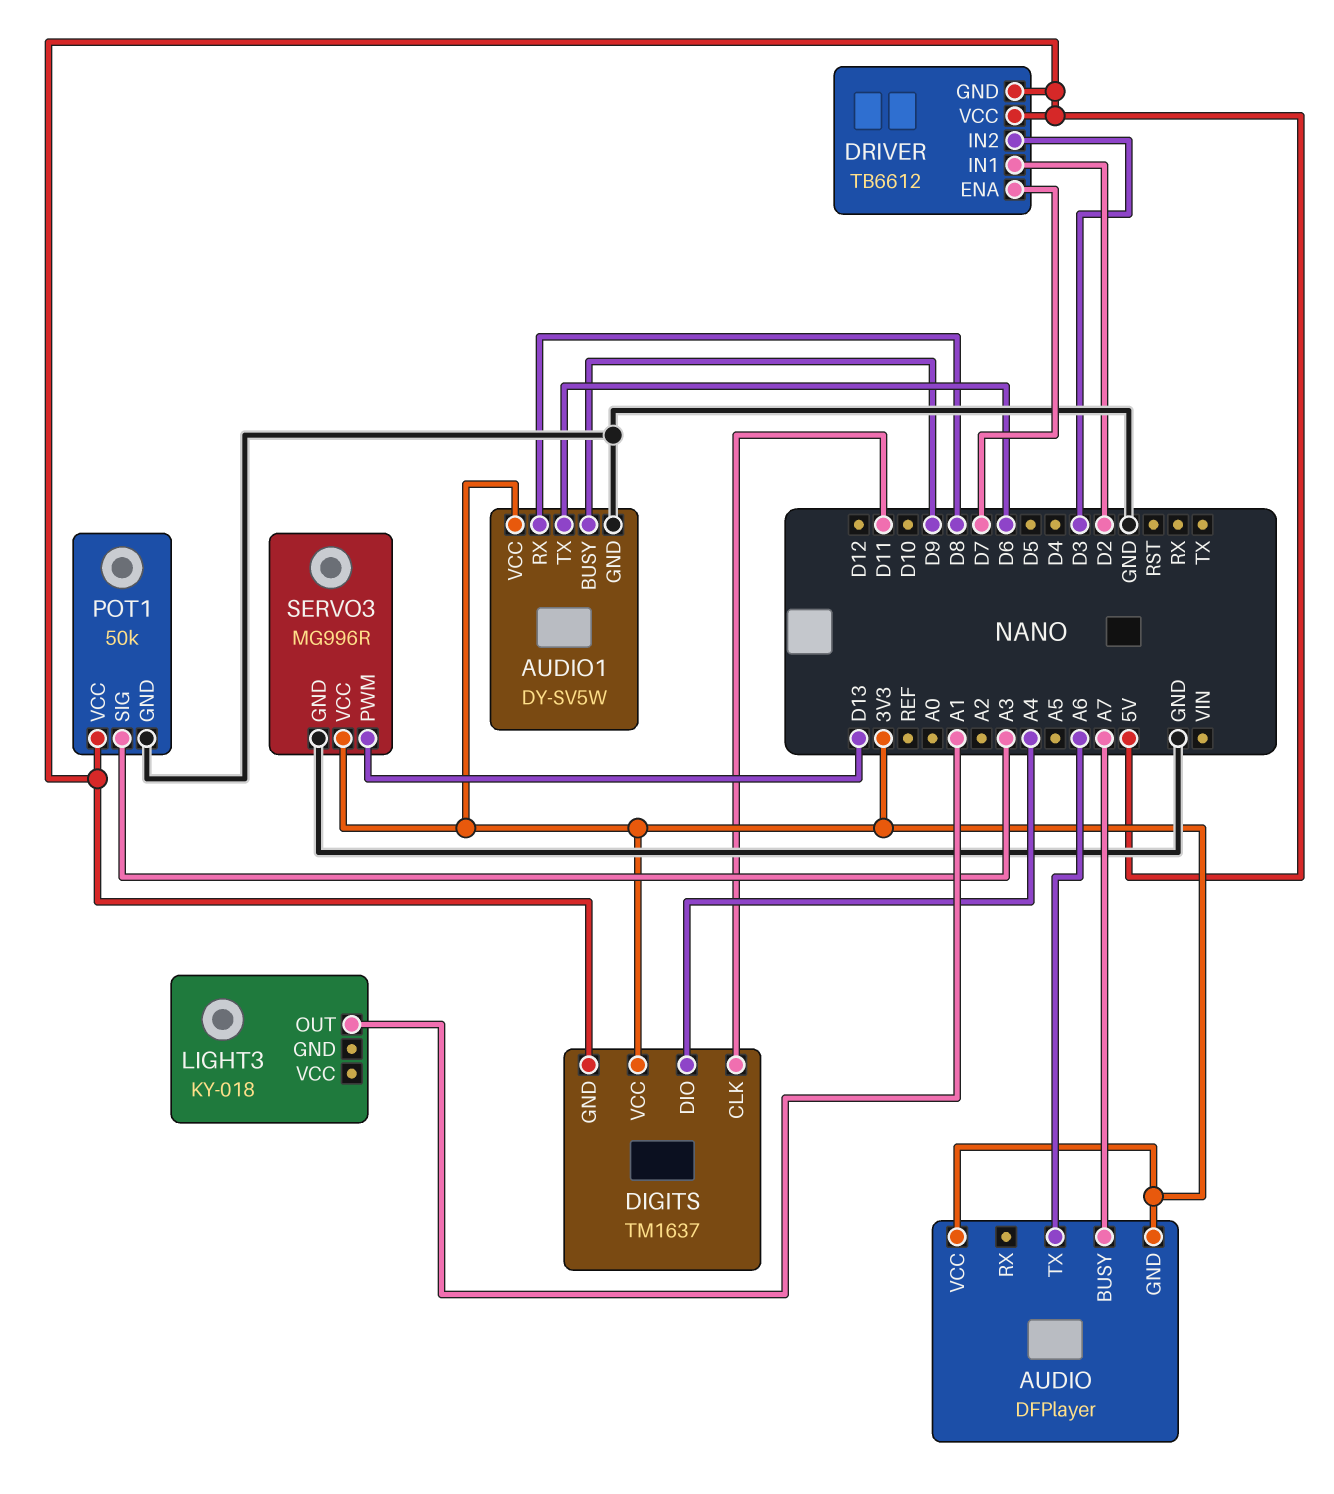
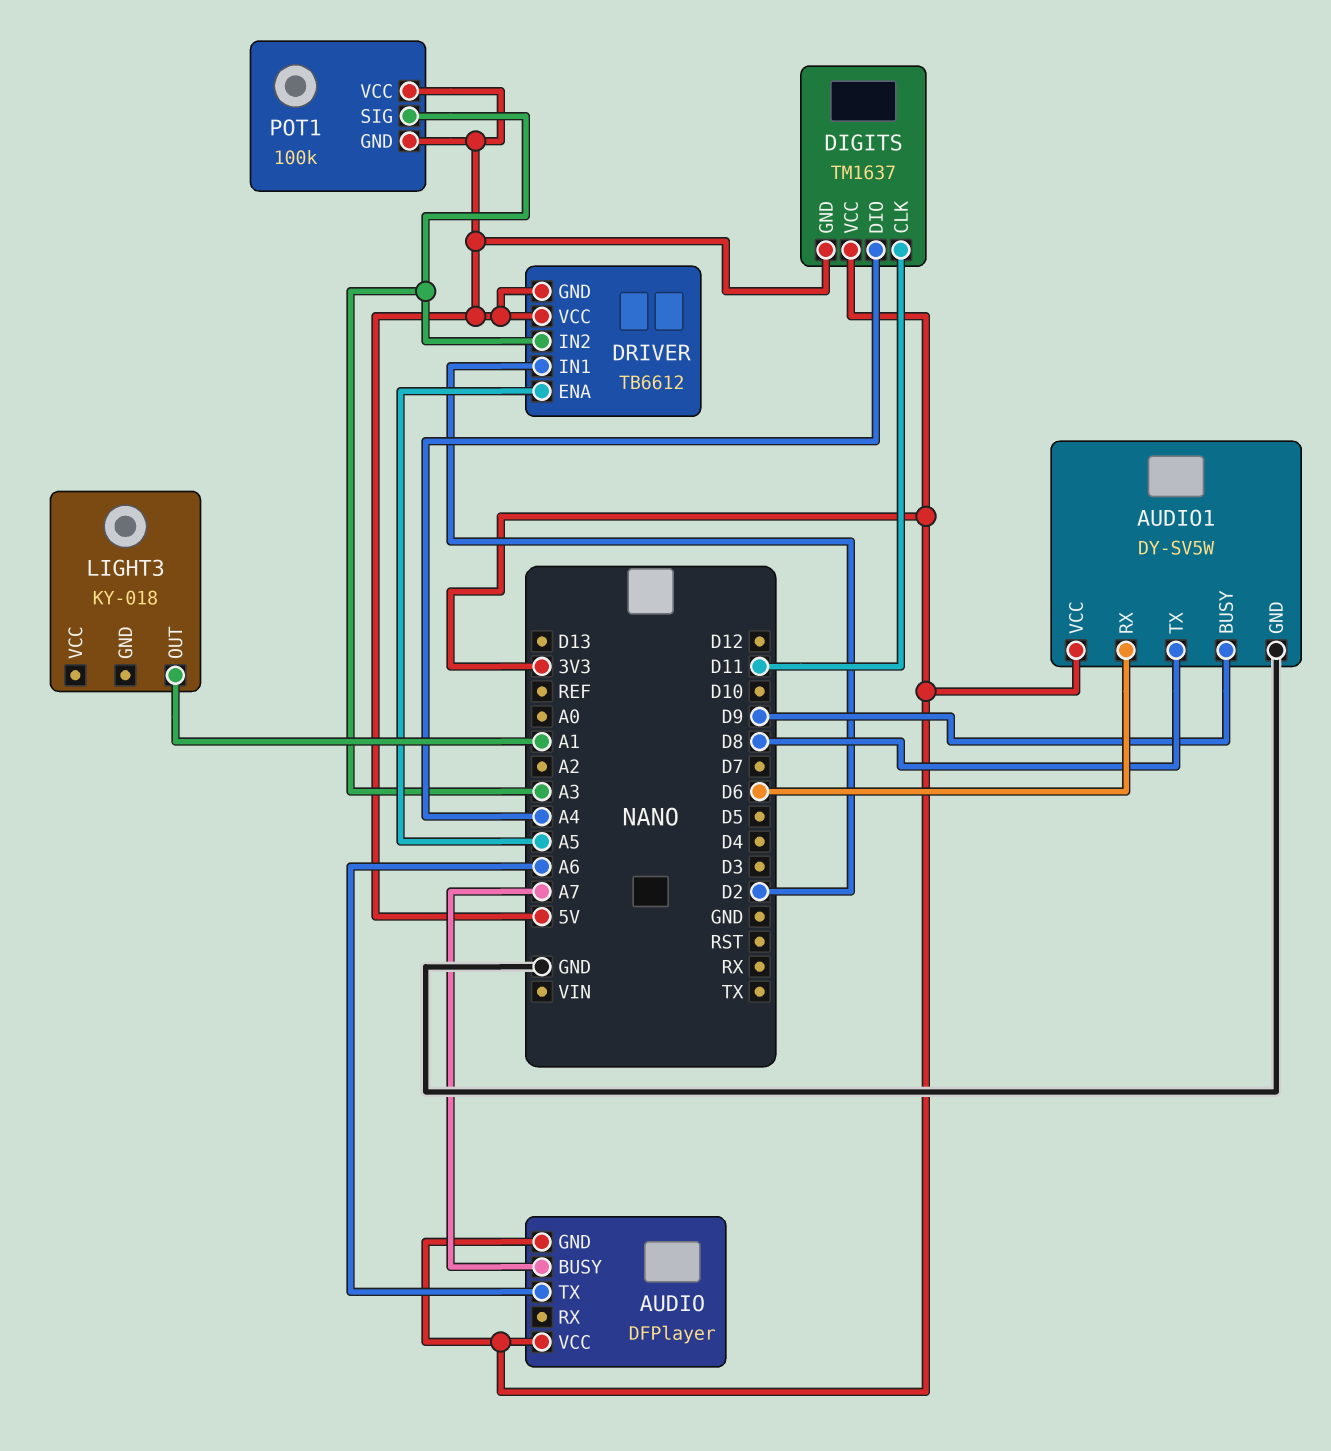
AUDIO1 pin RX: D8 -> D6
AUDIO1 pin TX: D6 -> D8
DRIVER pin ENA: D7 -> A5
DRIVER pin IN2: D3 -> A3
POT1: 50k -> 100k
POT1 pin GND: GND -> 5V
SERVO3: MG996R -> none
SERVO3 pin GND: GND -> none
SERVO3 pin PWM: D13 -> none
SERVO3 pin VCC: 3V3 -> none

